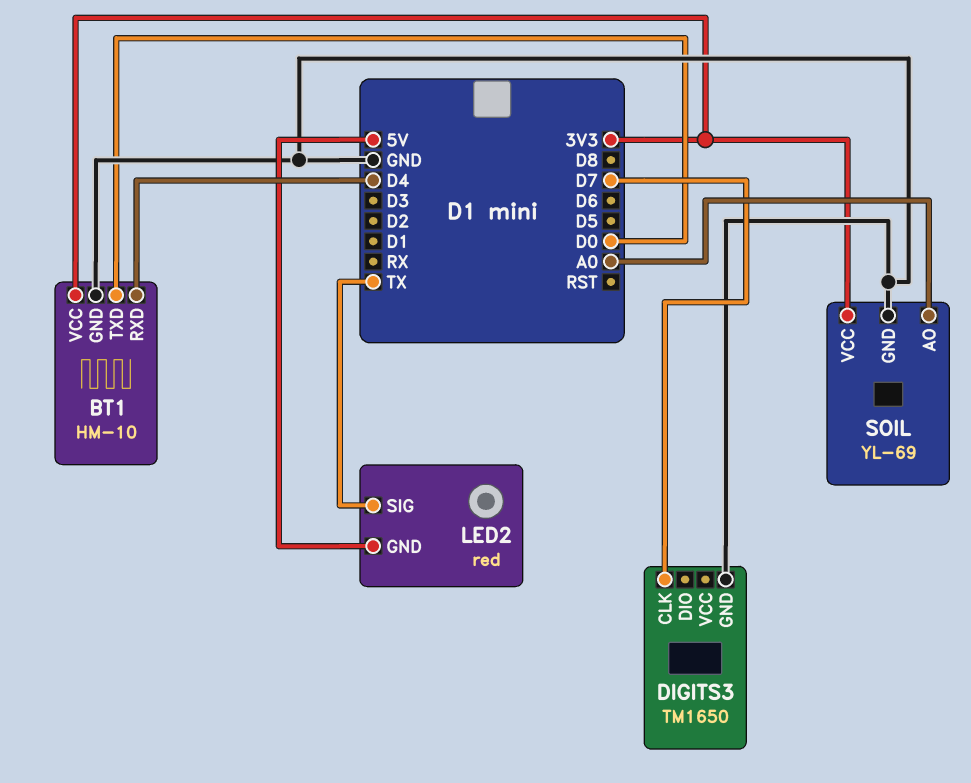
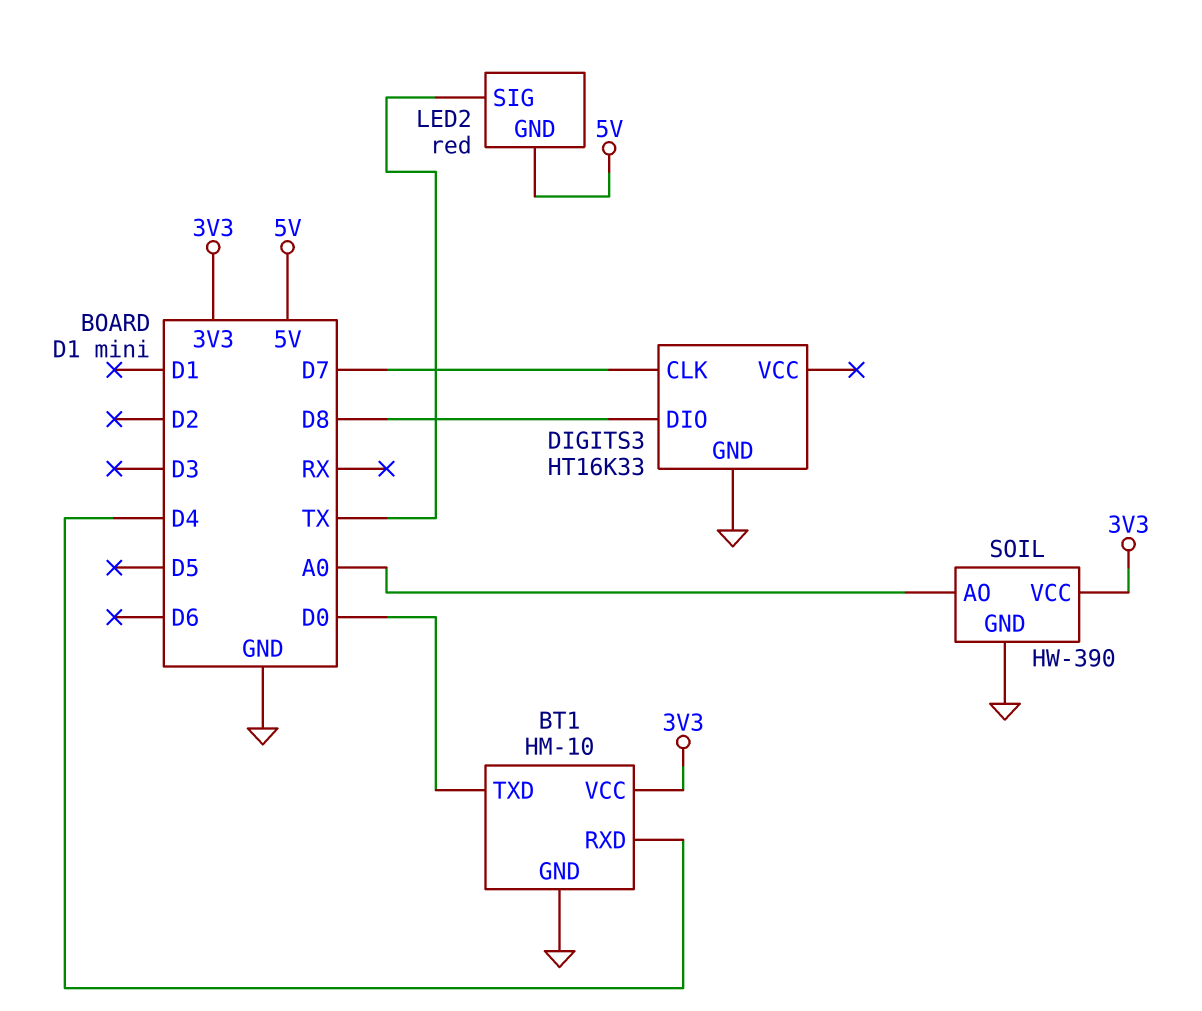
DIGITS3: TM1650 -> HT16K33
DIGITS3 pin DIO: none -> D8
SOIL: YL-69 -> HW-390

